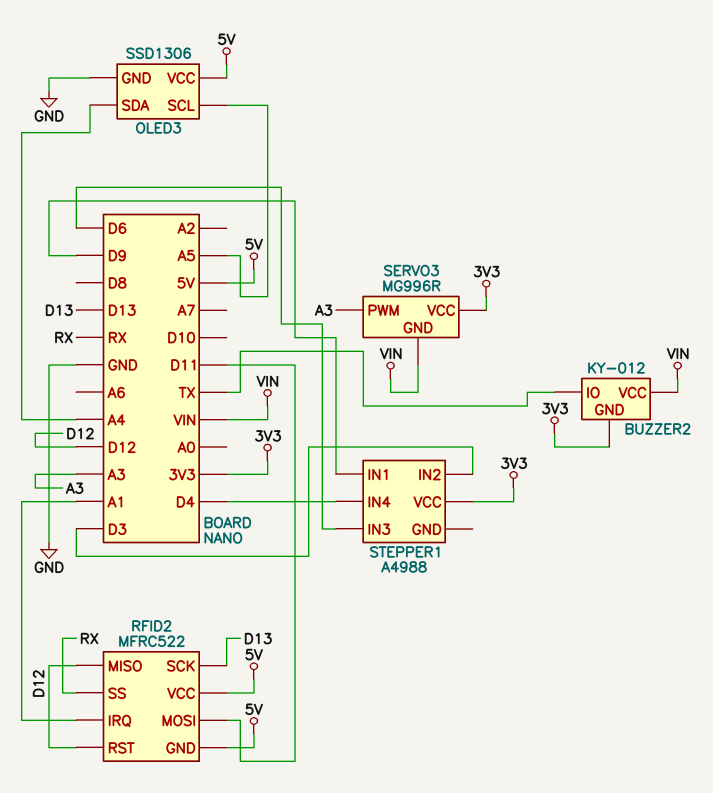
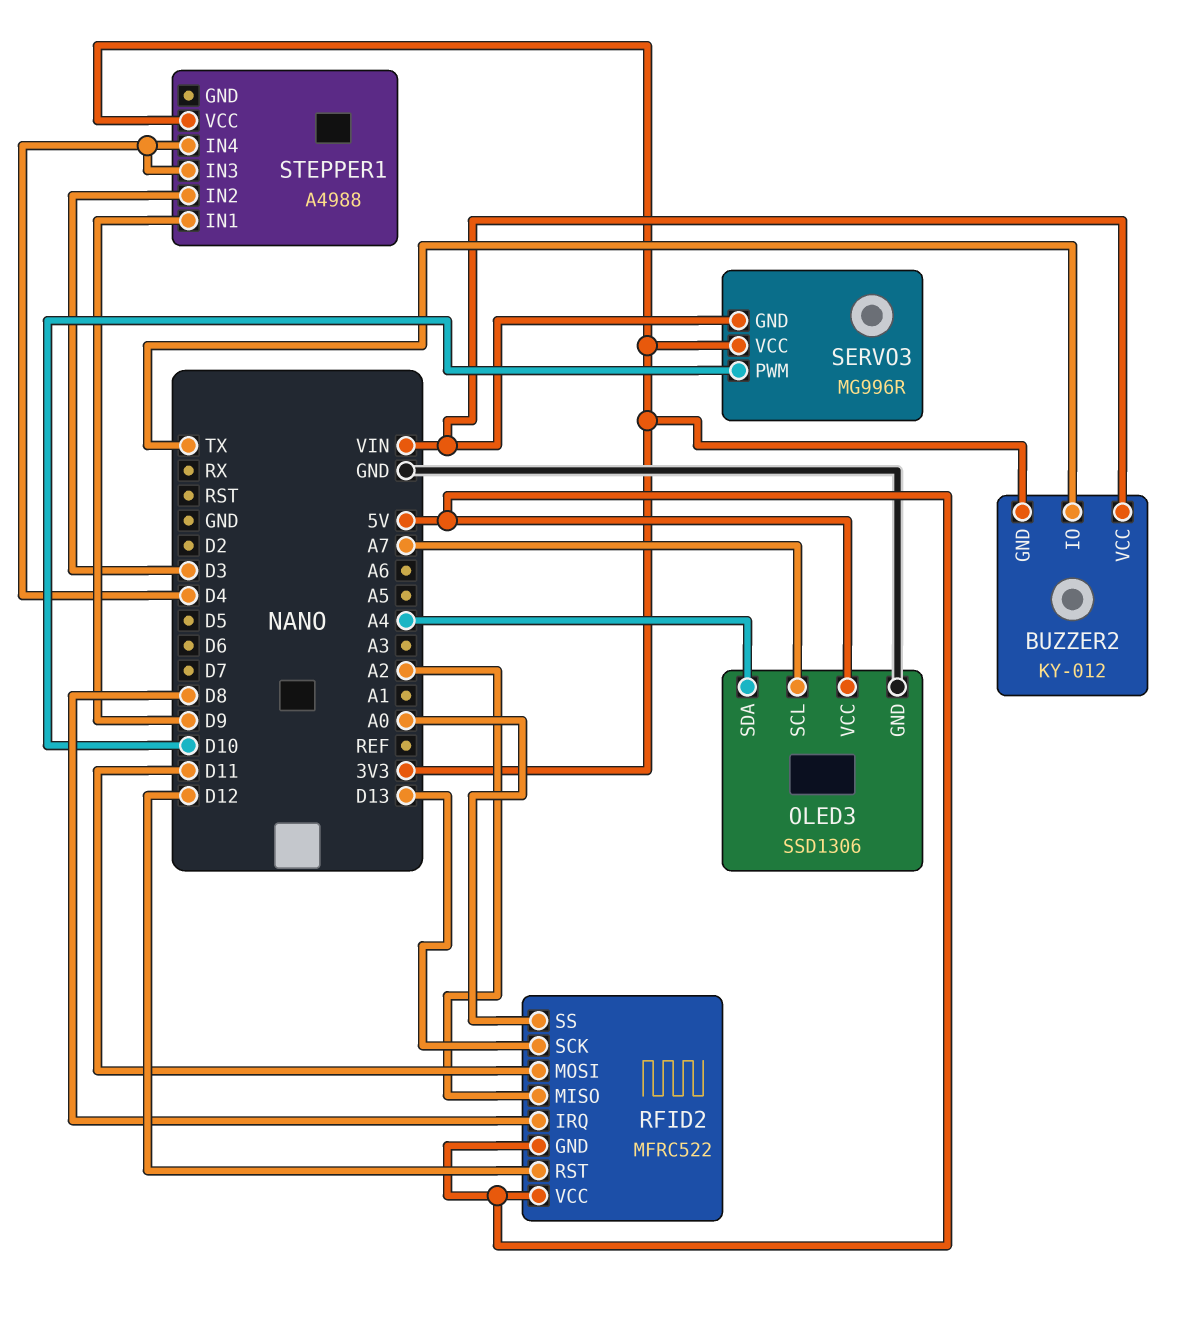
OLED3 pin SCL: A5 -> A7
RFID2 pin IRQ: A1 -> D8
RFID2 pin MISO: D12 -> A2
RFID2 pin SS: RX -> A0
SERVO3 pin PWM: A3 -> D10
STEPPER1 pin IN3: D6 -> D4

